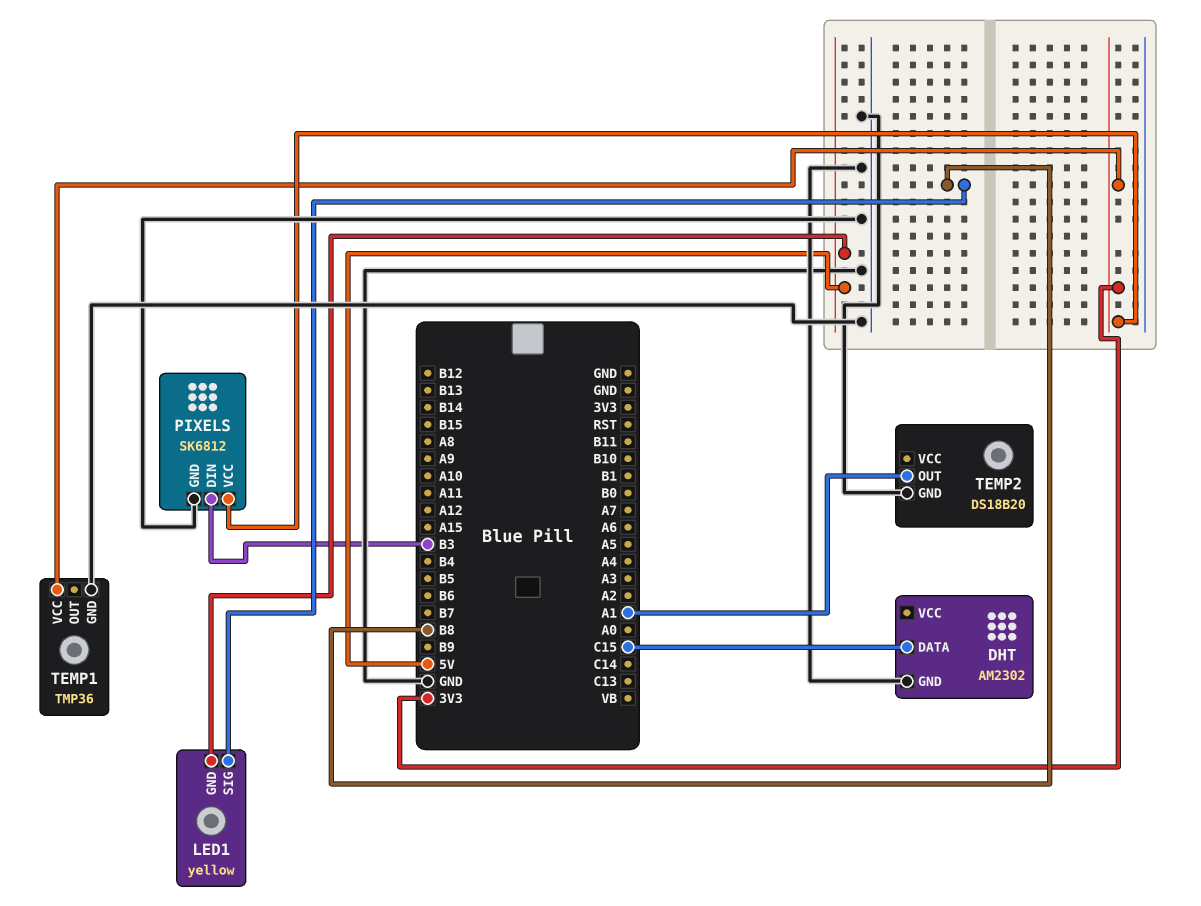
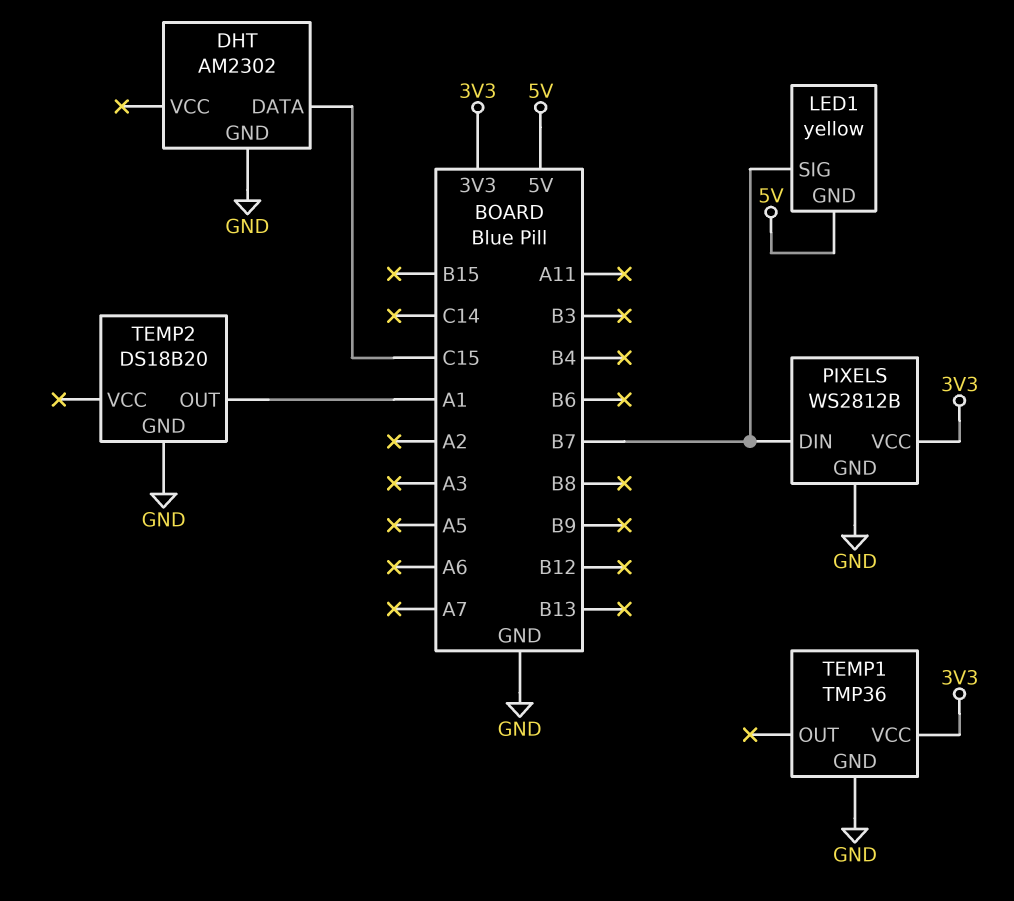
LED1 pin SIG: B8 -> B7
PIXELS: SK6812 -> WS2812B
PIXELS pin DIN: B3 -> B7

